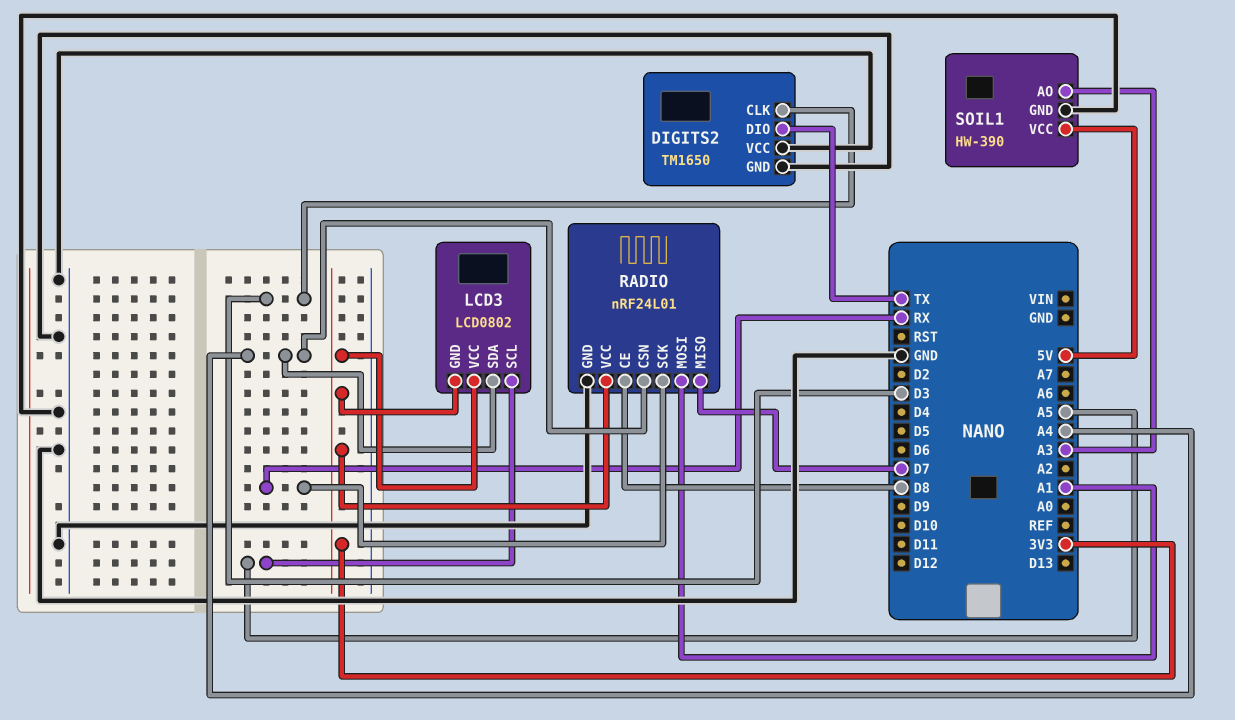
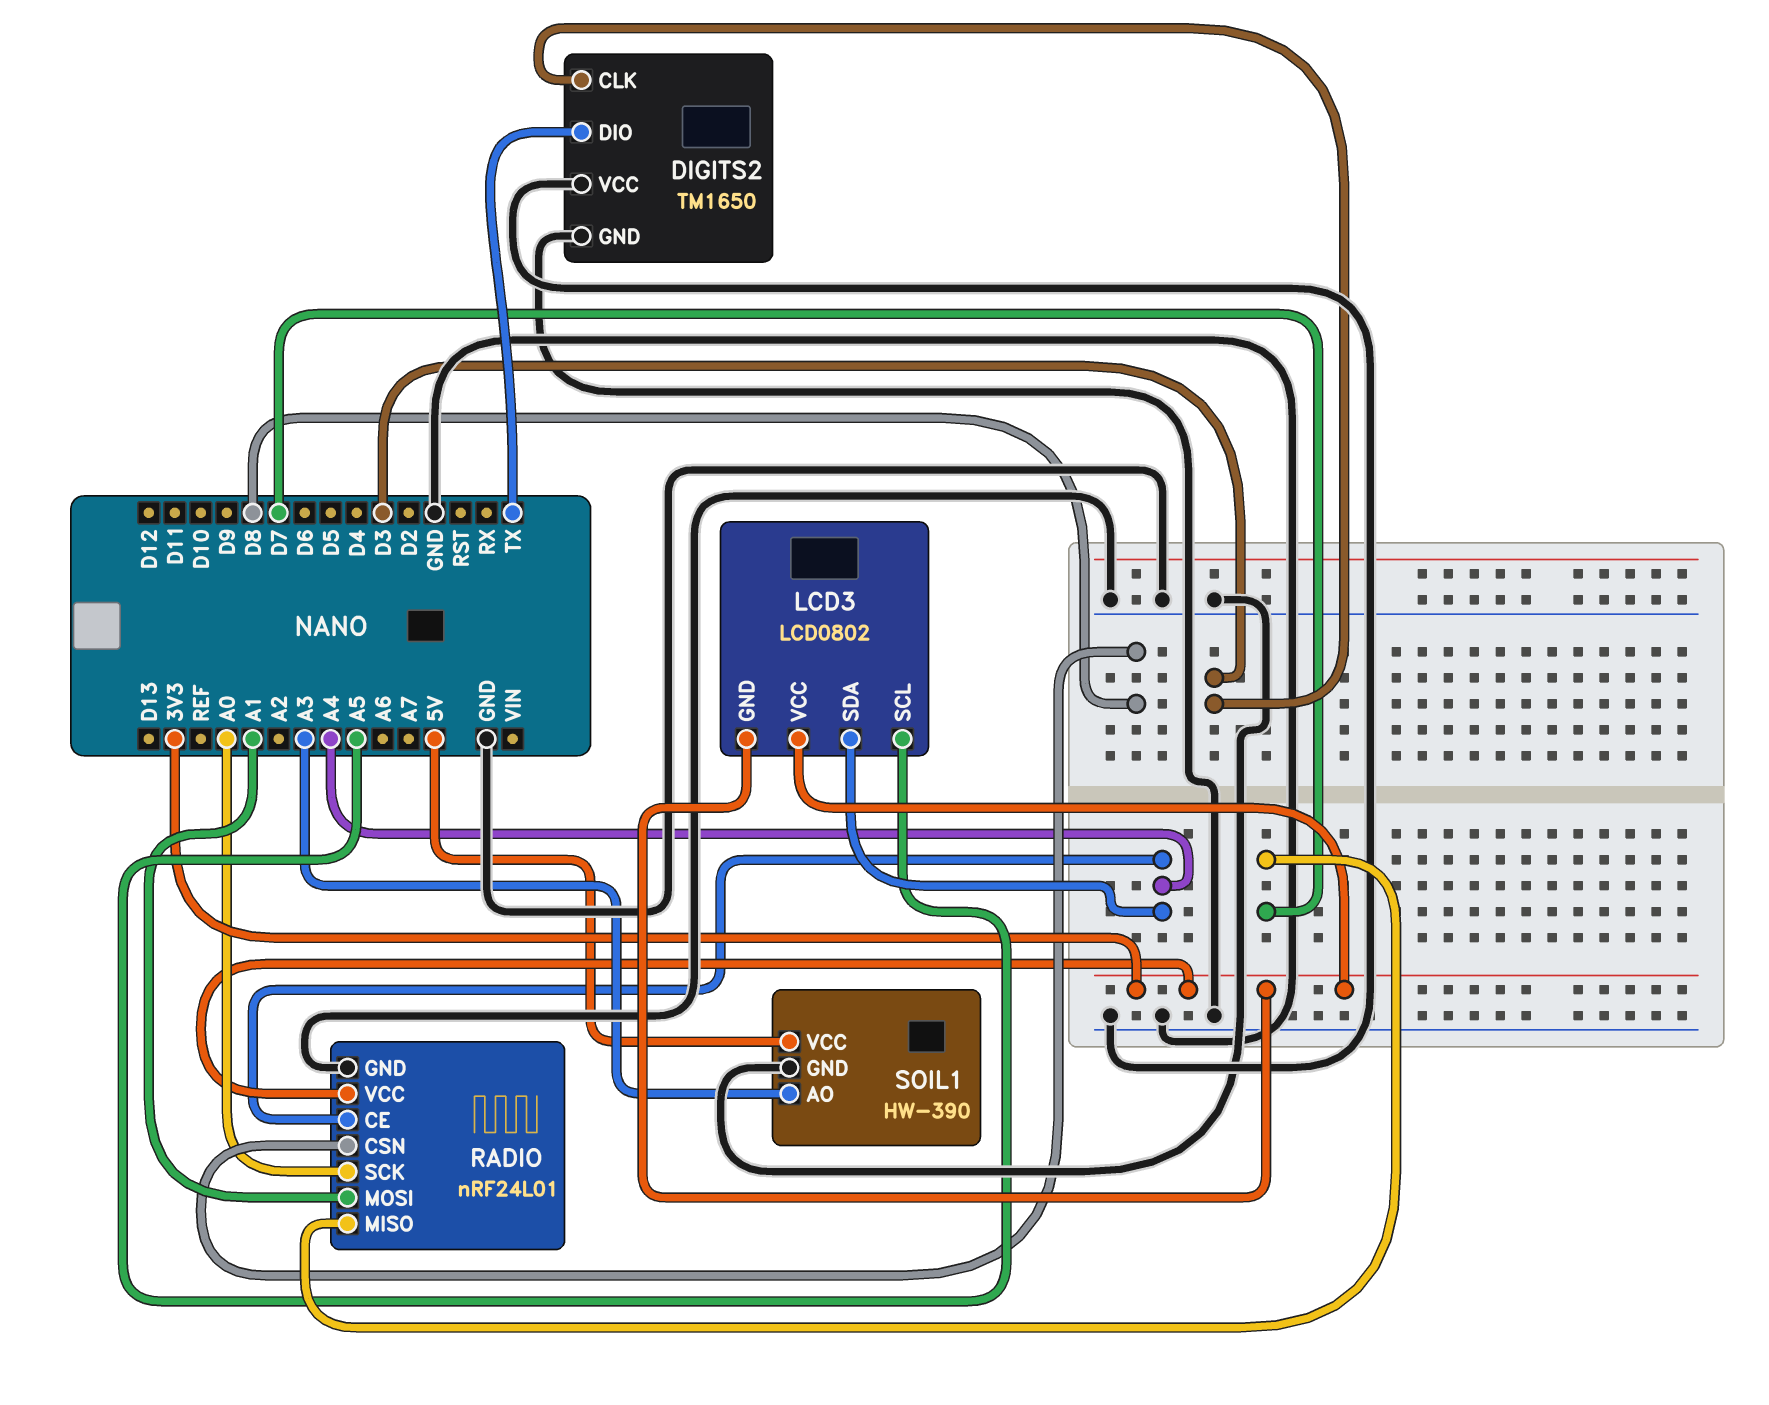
RADIO pin CE: D8 -> A4
RADIO pin CSN: A4 -> D8
RADIO pin SCK: RX -> A0

